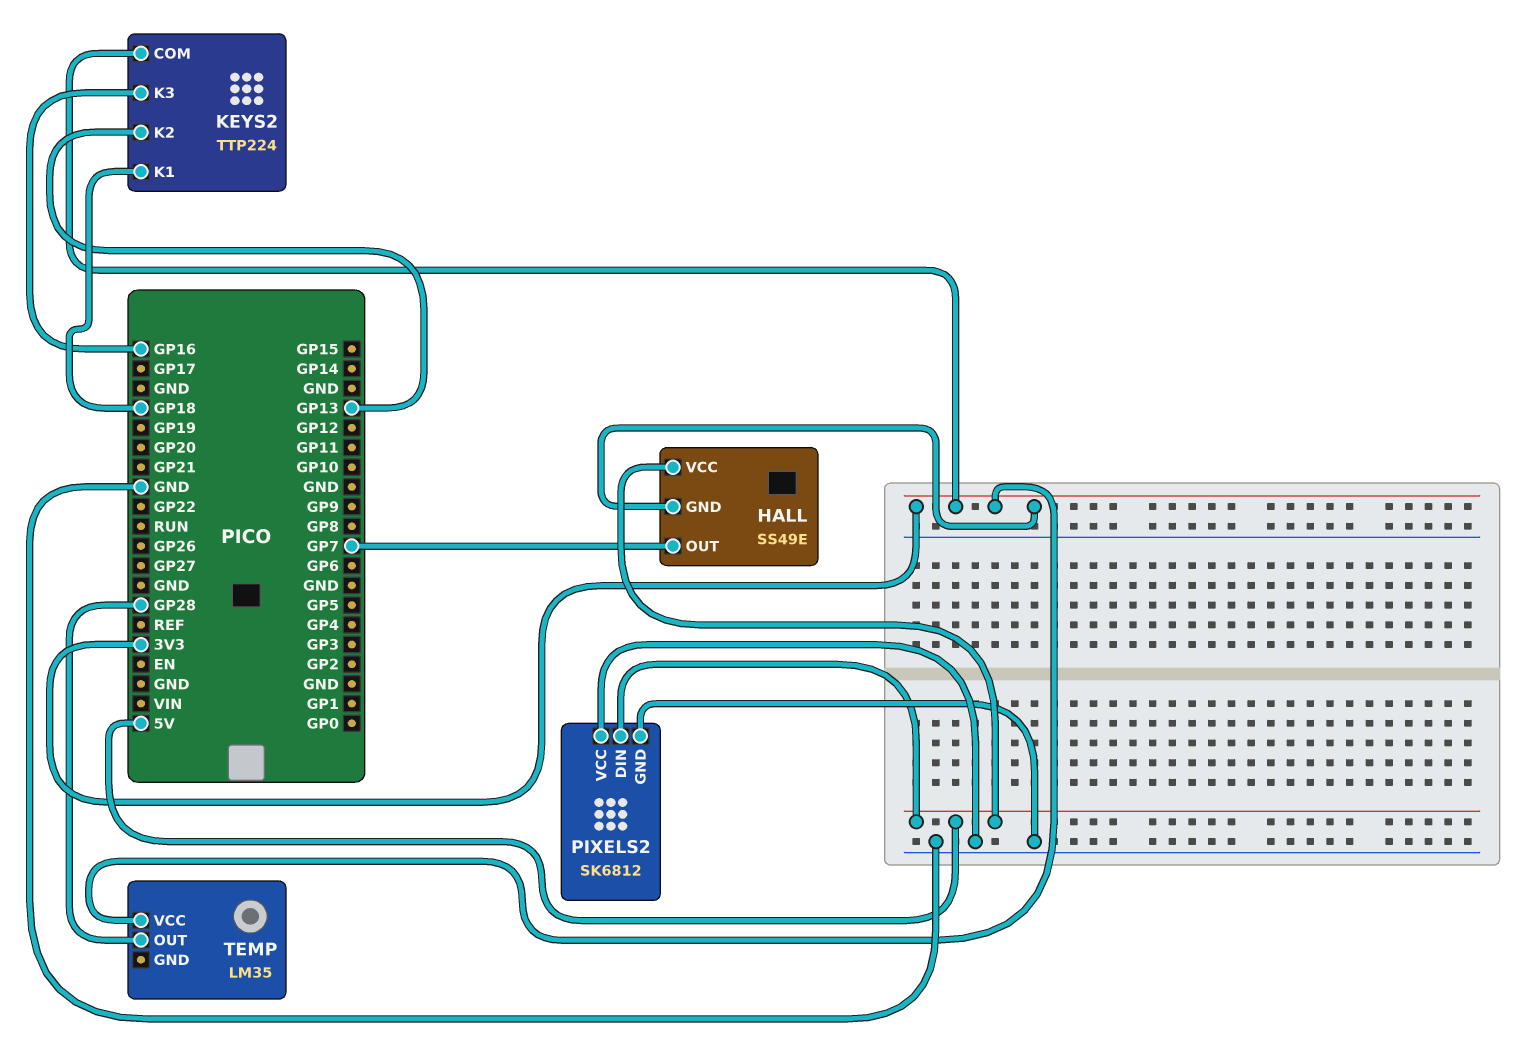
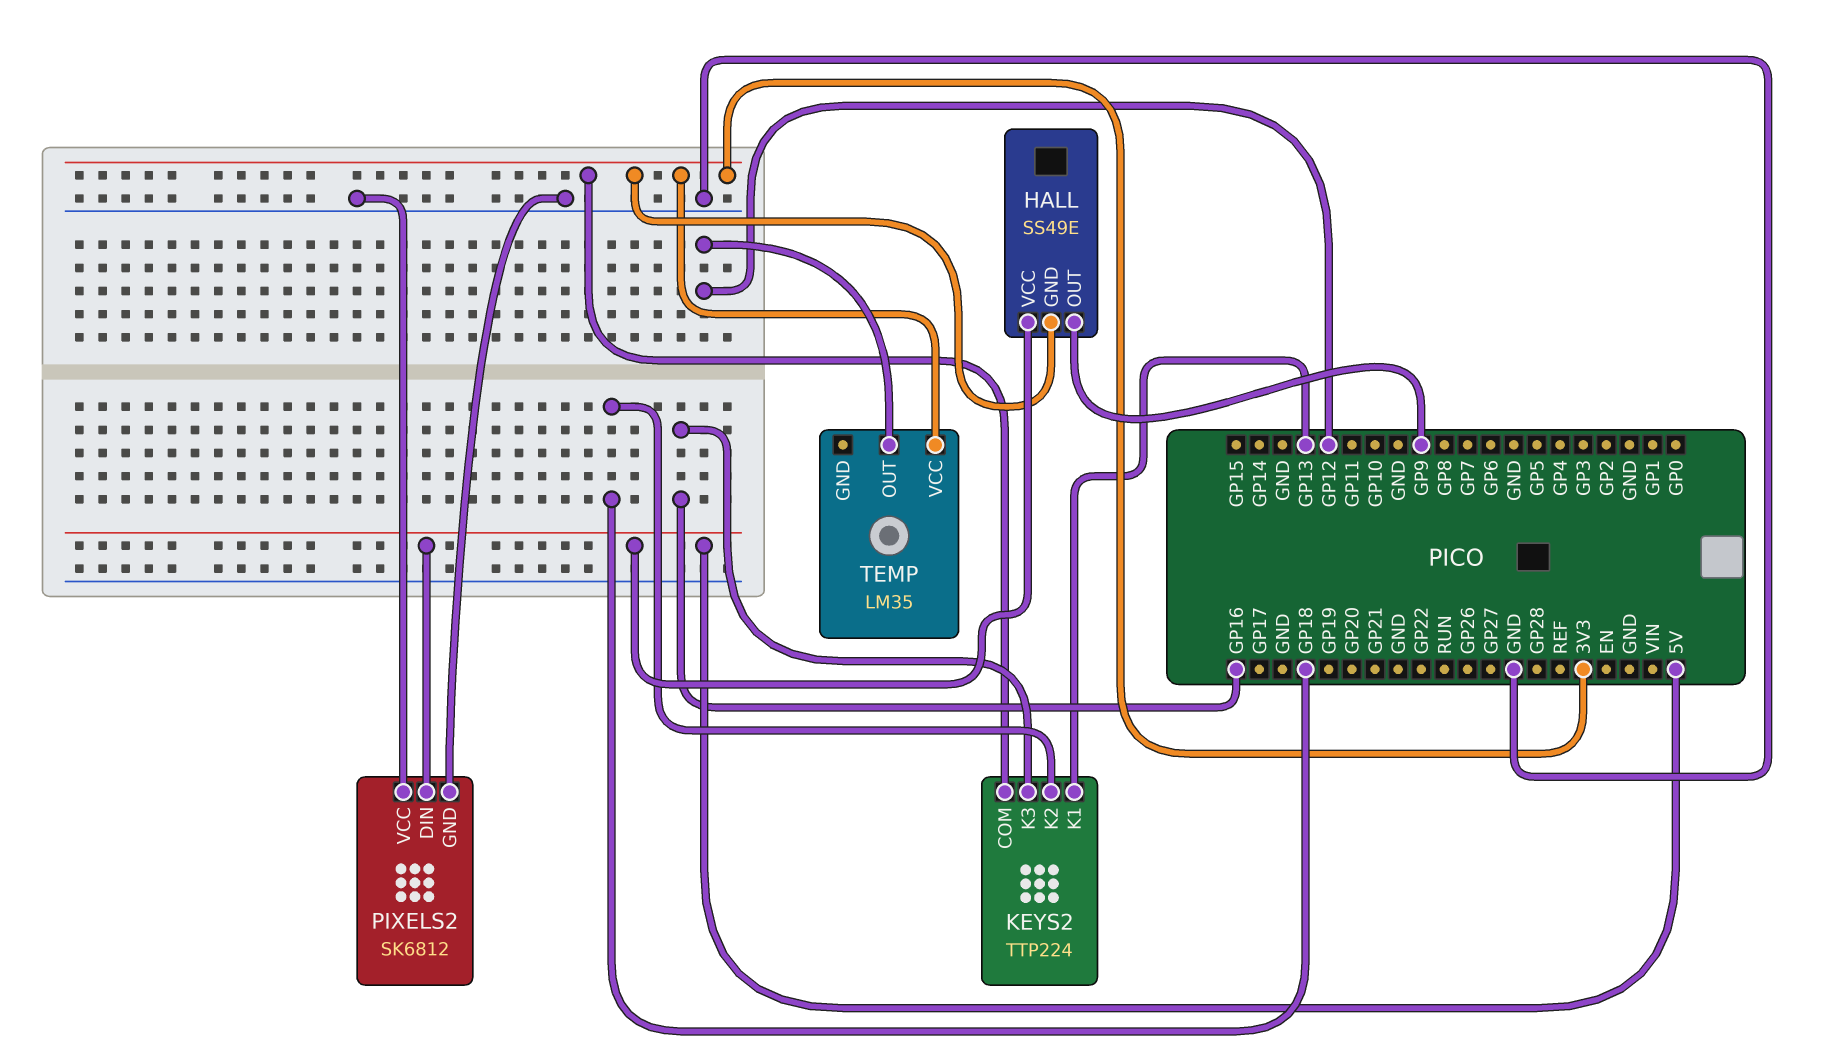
HALL pin OUT: GP7 -> GP9
KEYS2 pin K1: GP18 -> GP13
KEYS2 pin K2: GP13 -> GP18
TEMP pin OUT: GP28 -> GP12

